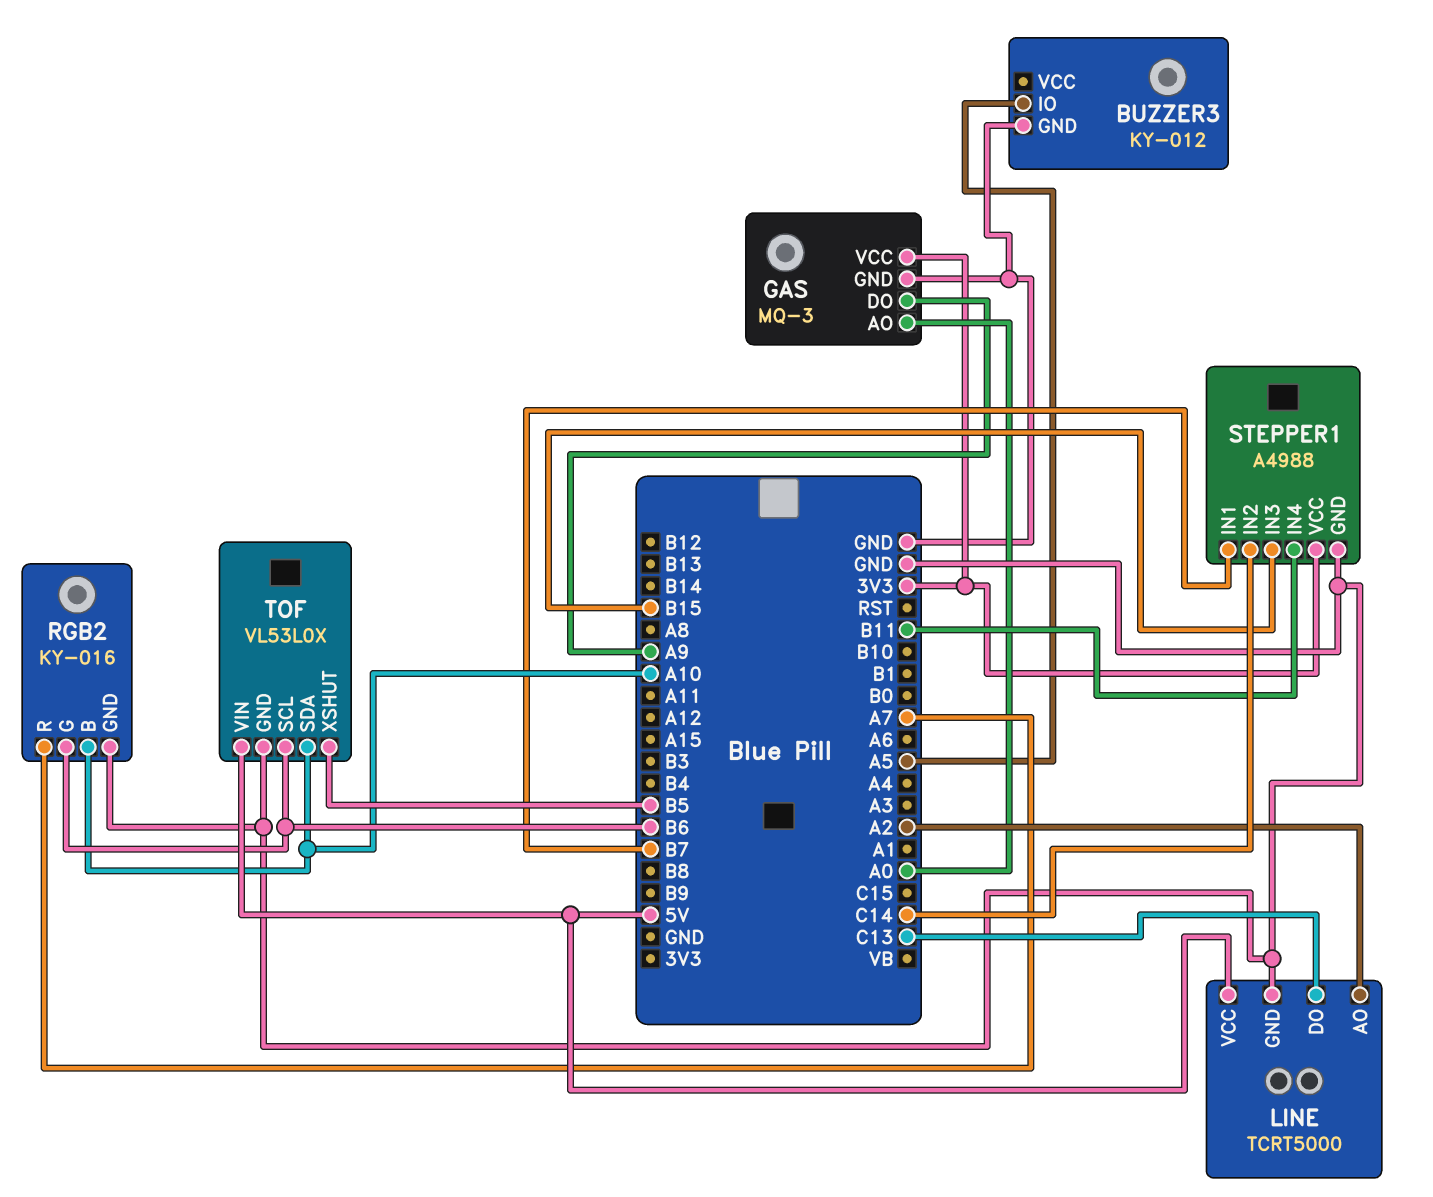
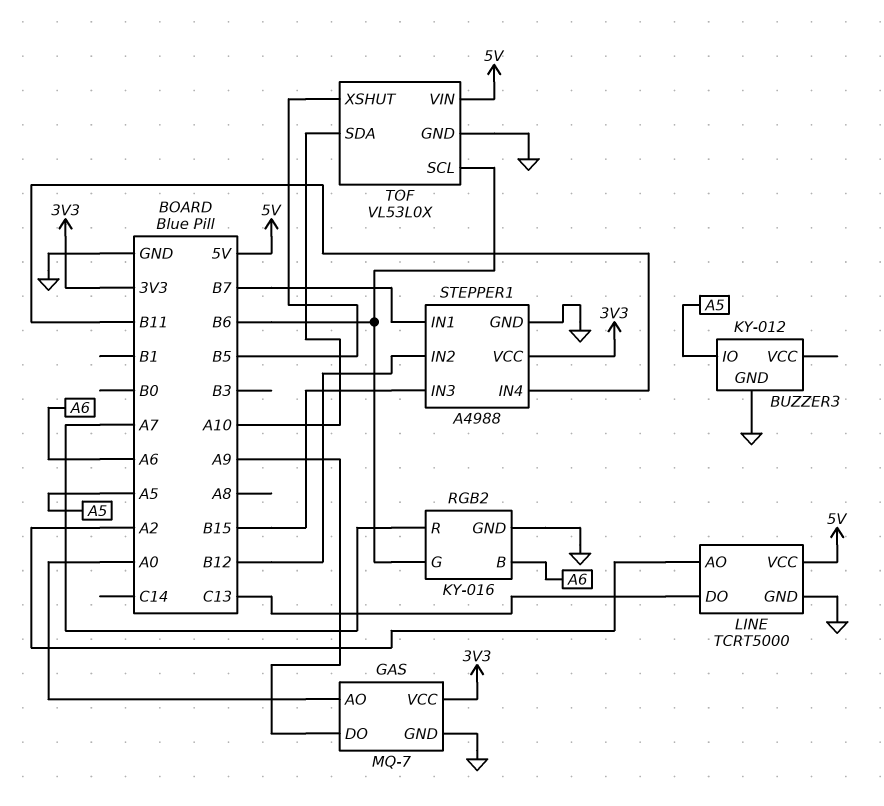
GAS: MQ-3 -> MQ-7
RGB2 pin B: A10 -> A6
STEPPER1 pin IN2: C14 -> B12

